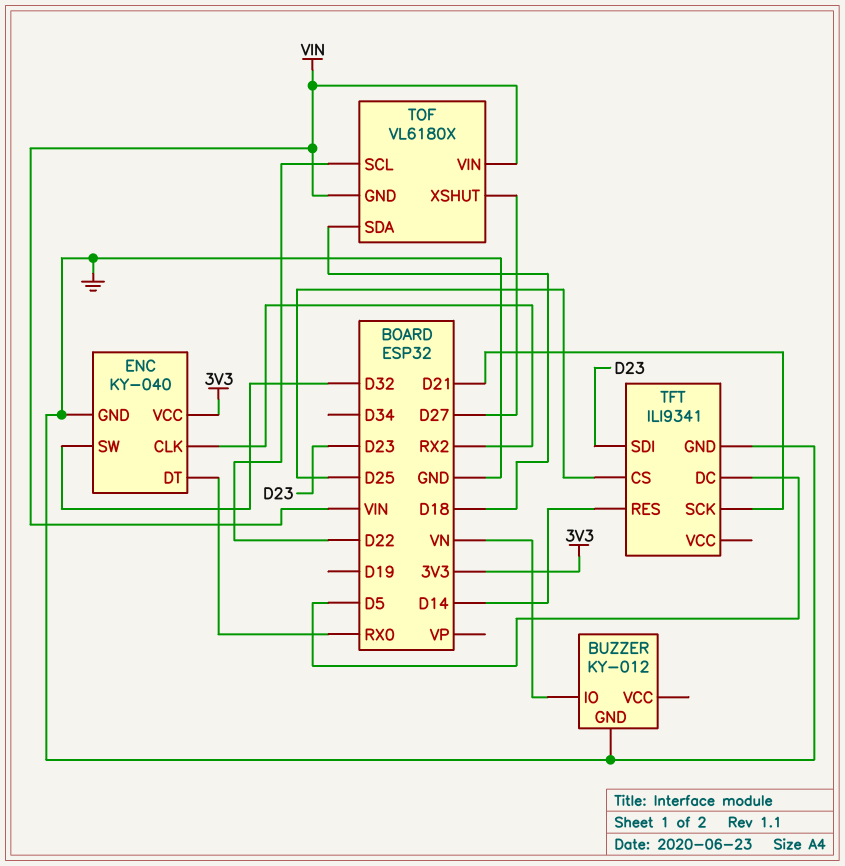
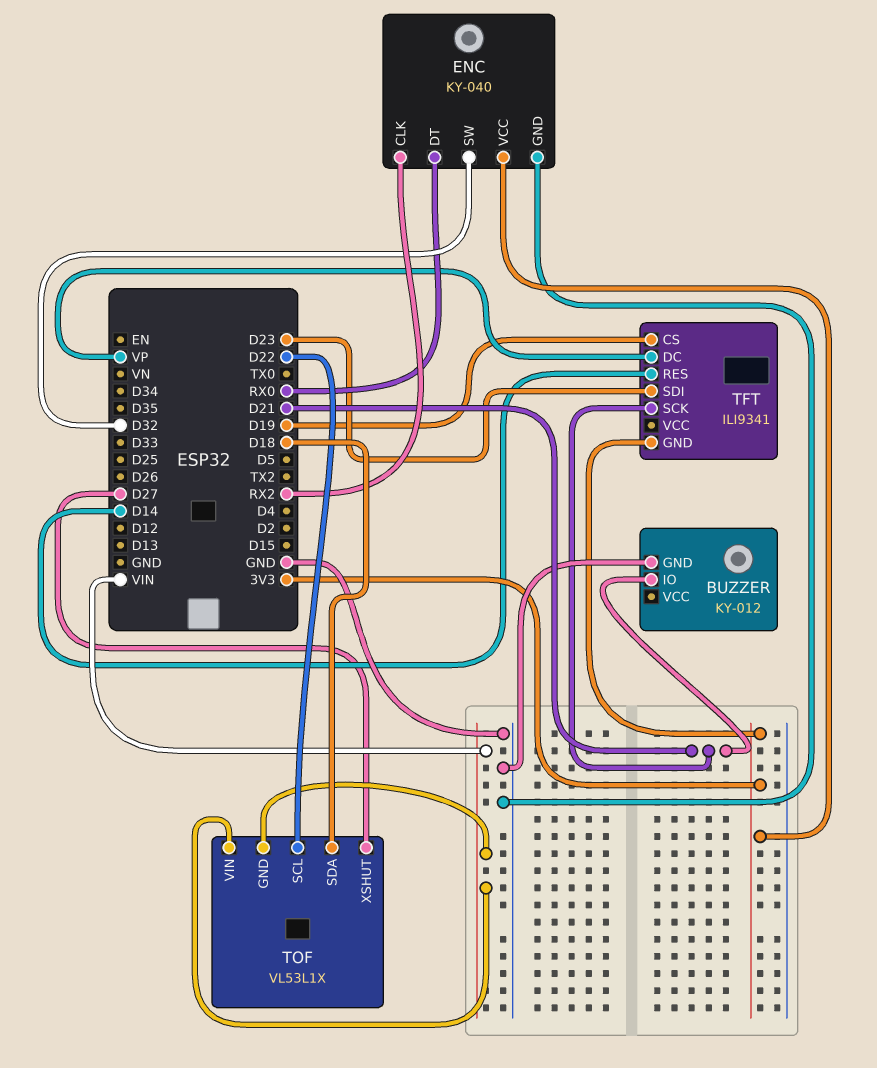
BUZZER pin IO: VN -> D21
TFT pin CS: D25 -> D19
TFT pin DC: D5 -> VP
TFT pin GND: GND -> 3V3
TOF: VL6180X -> VL53L1X

